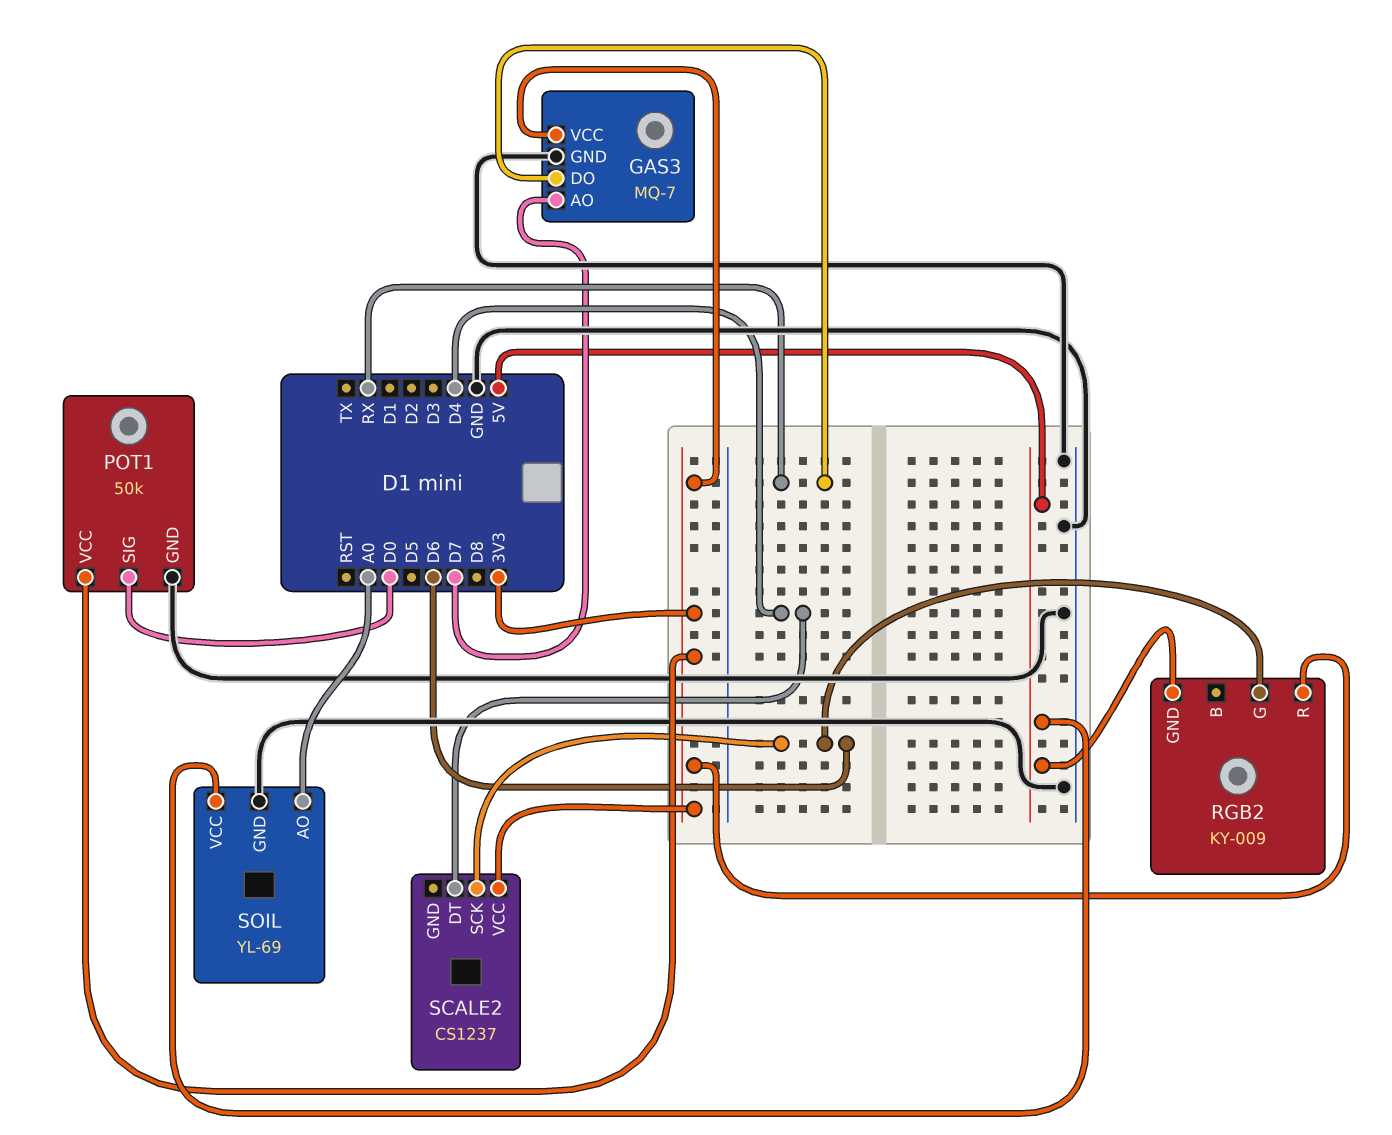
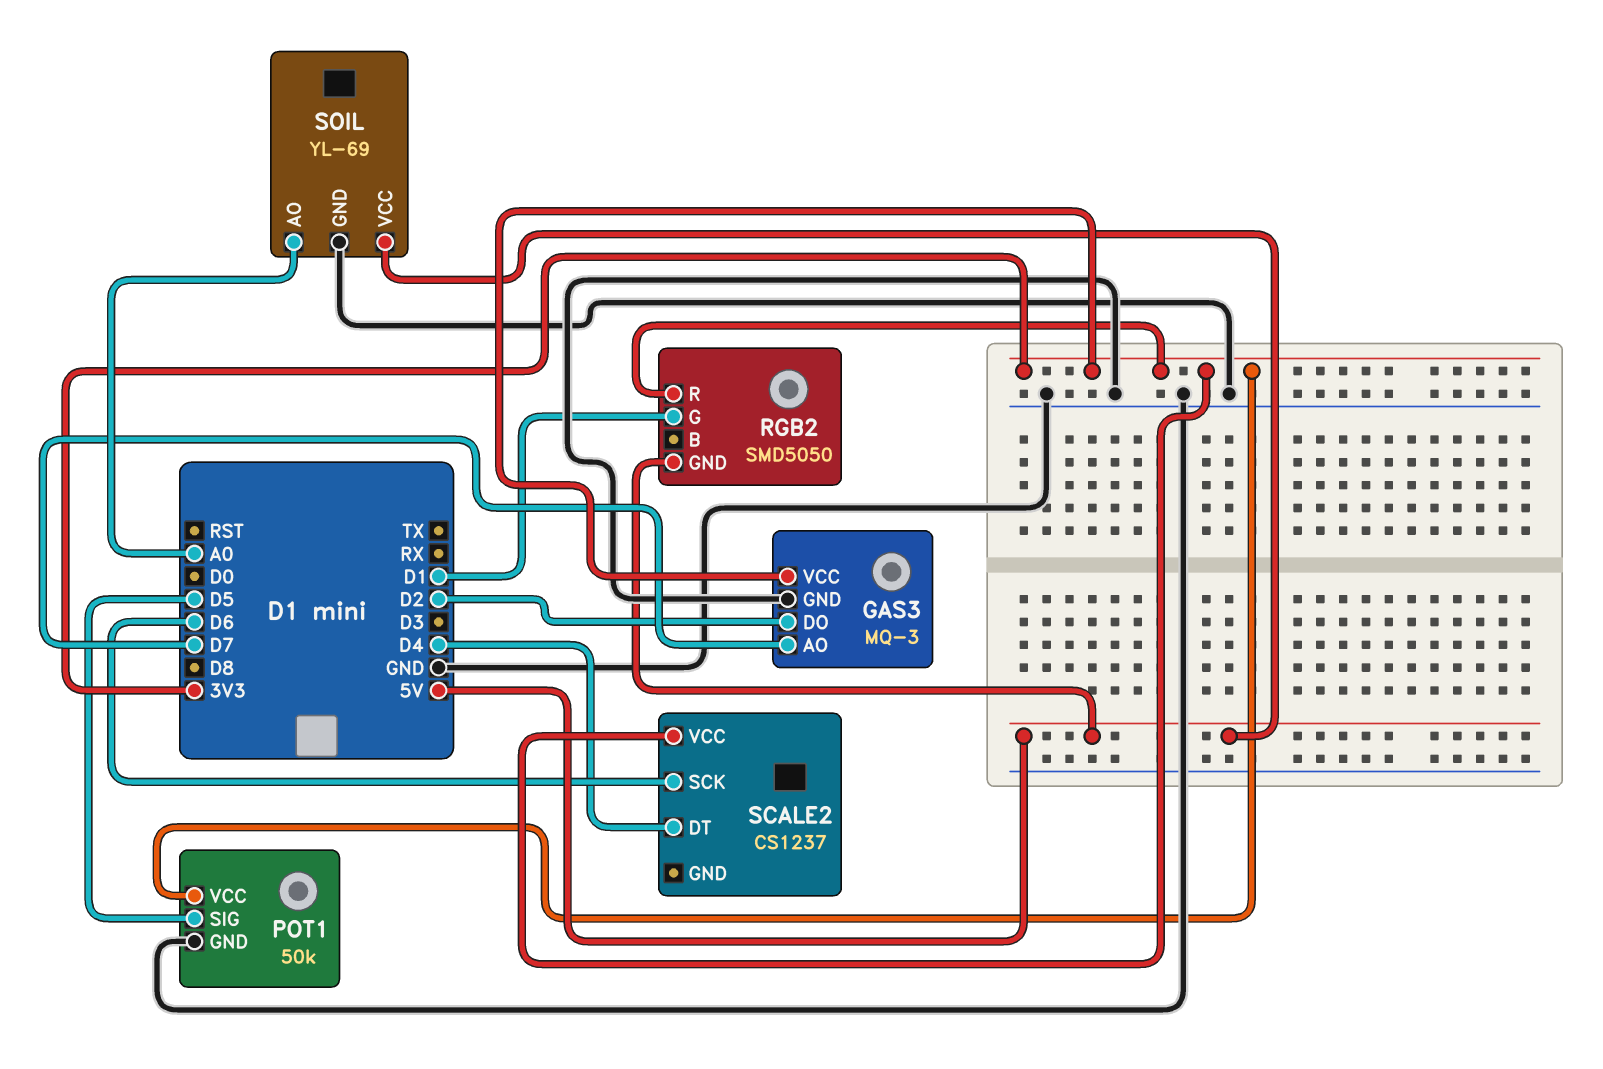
GAS3: MQ-7 -> MQ-3
GAS3 pin DO: RX -> D2
POT1 pin SIG: D0 -> D5
RGB2: KY-009 -> SMD5050
RGB2 pin G: D6 -> D1

